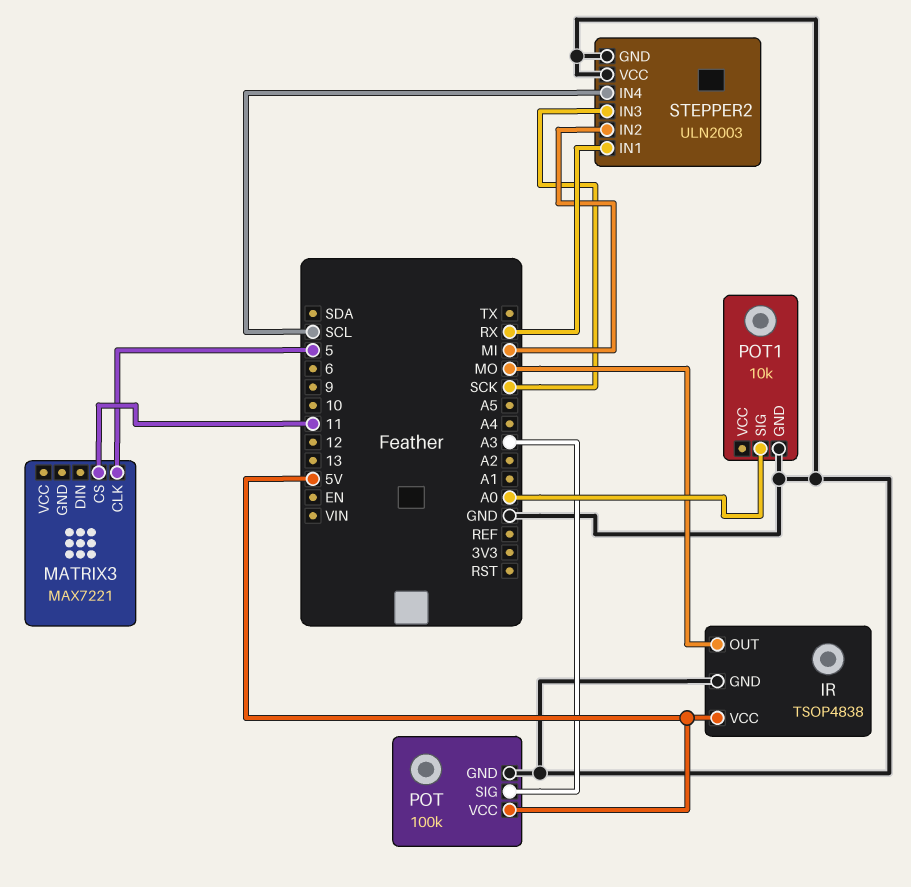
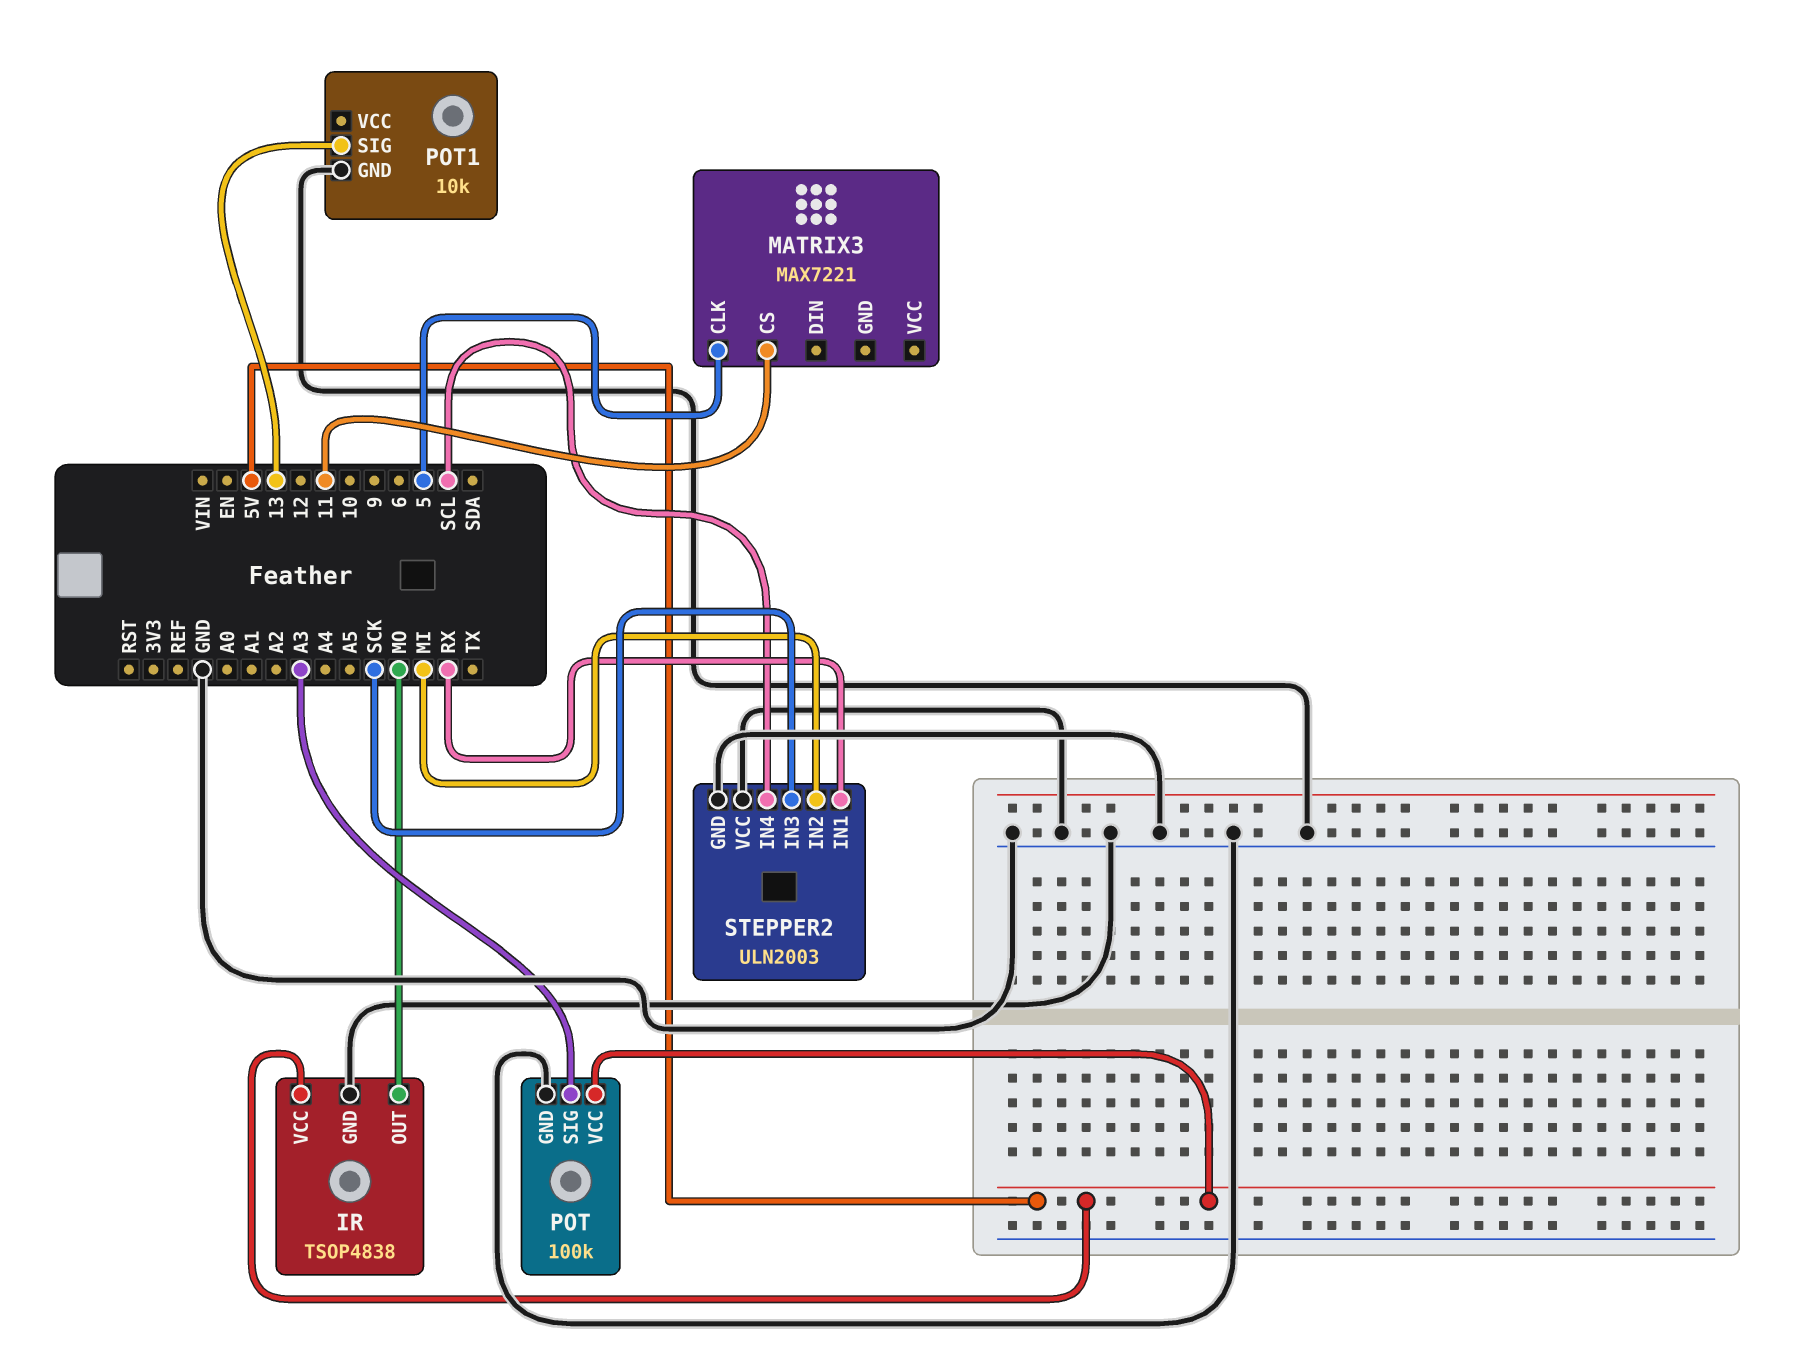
POT1 pin SIG: A0 -> 13

